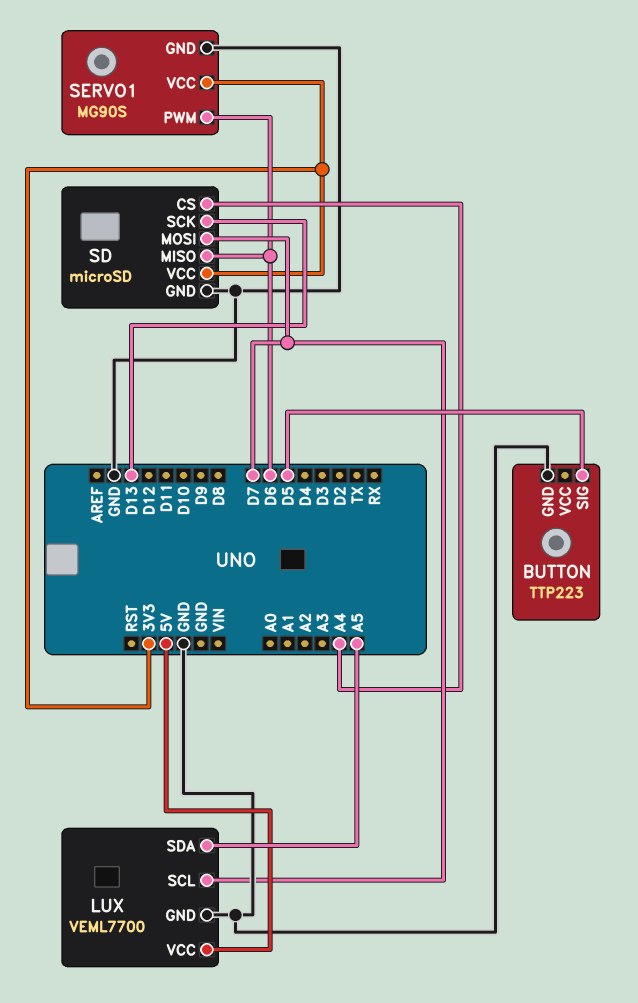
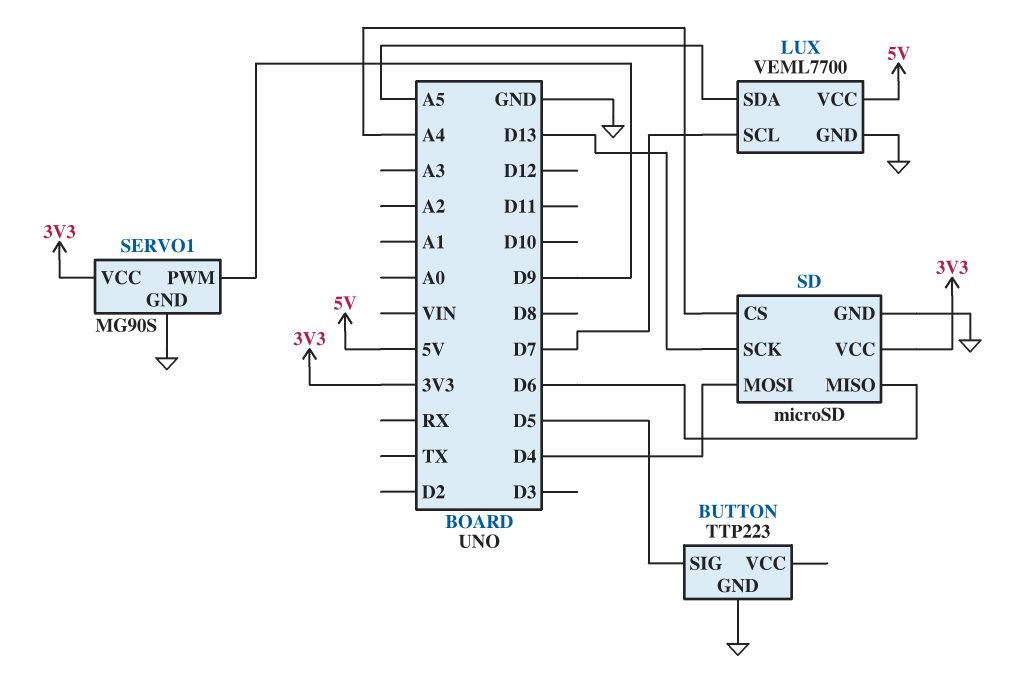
SD pin MOSI: D7 -> D4
SERVO1 pin PWM: D6 -> D9

